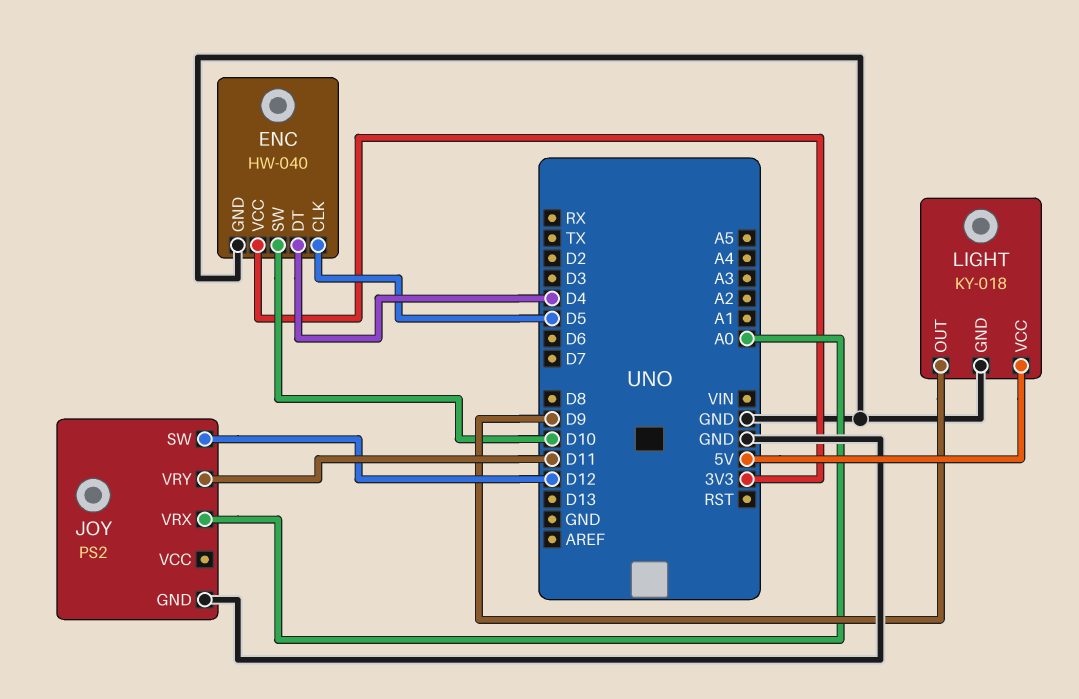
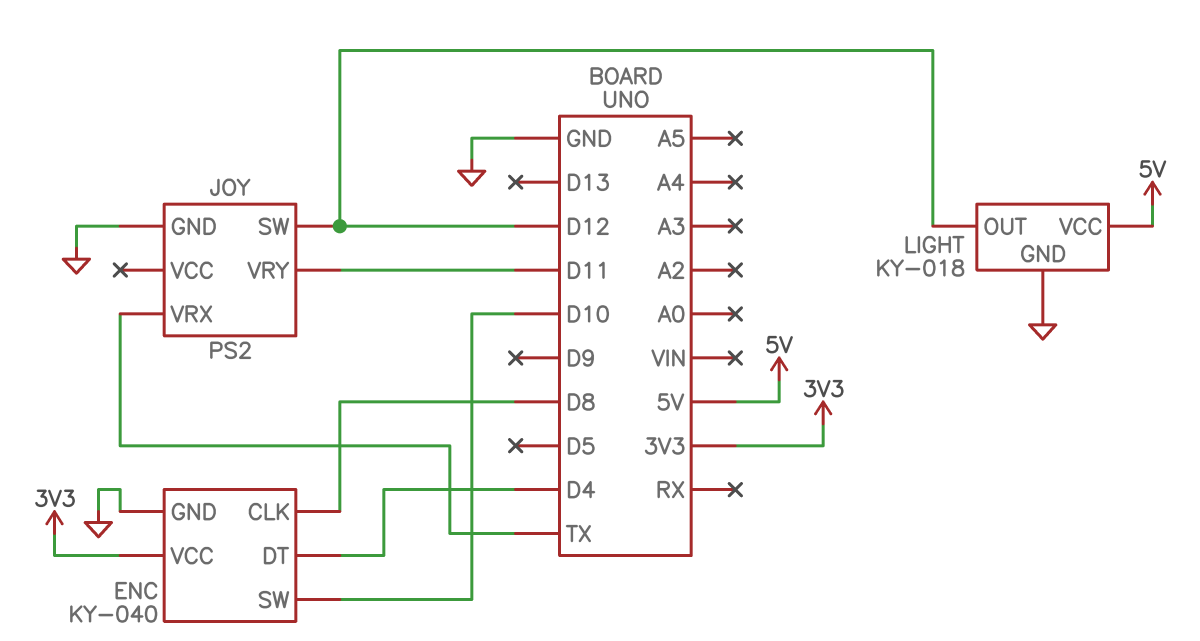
ENC: HW-040 -> KY-040
ENC pin CLK: D5 -> D8
JOY pin VRX: A0 -> TX
LIGHT pin OUT: D9 -> D12

